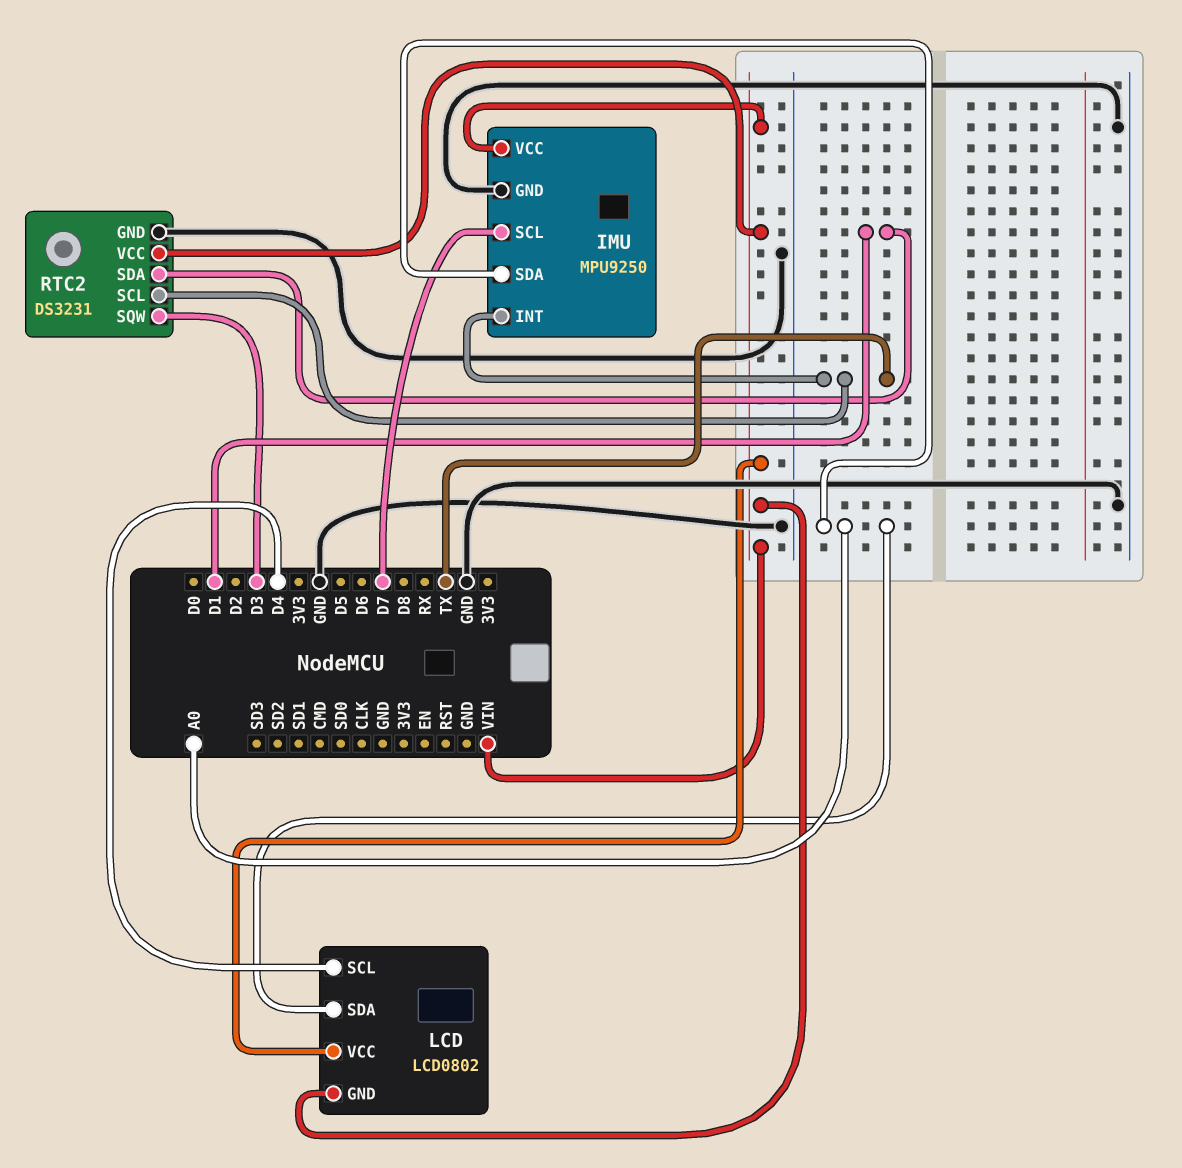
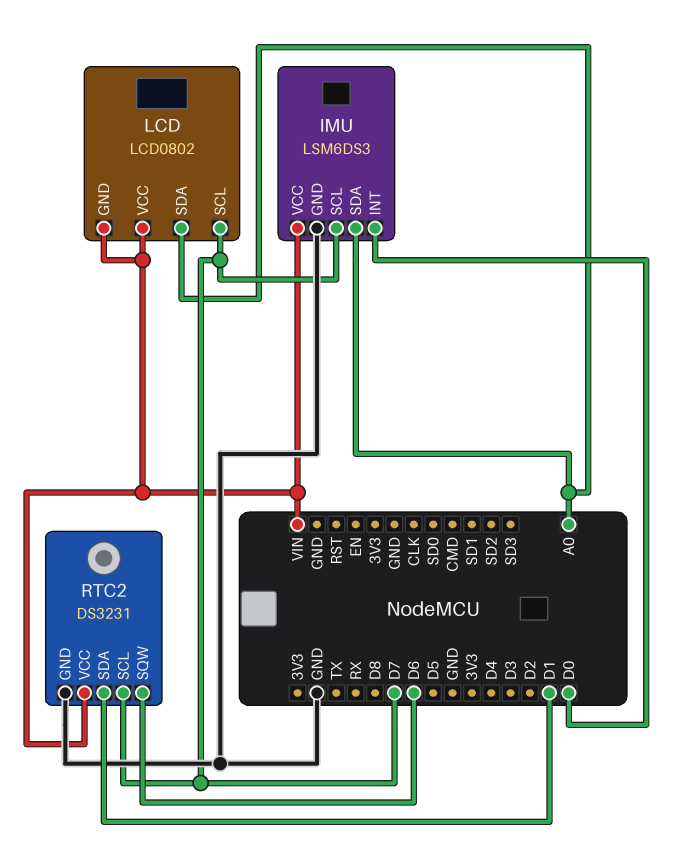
IMU: MPU9250 -> LSM6DS3
IMU pin INT: TX -> D0
LCD pin SCL: D4 -> D7
RTC2 pin SCL: TX -> D7
RTC2 pin SQW: D3 -> D6

